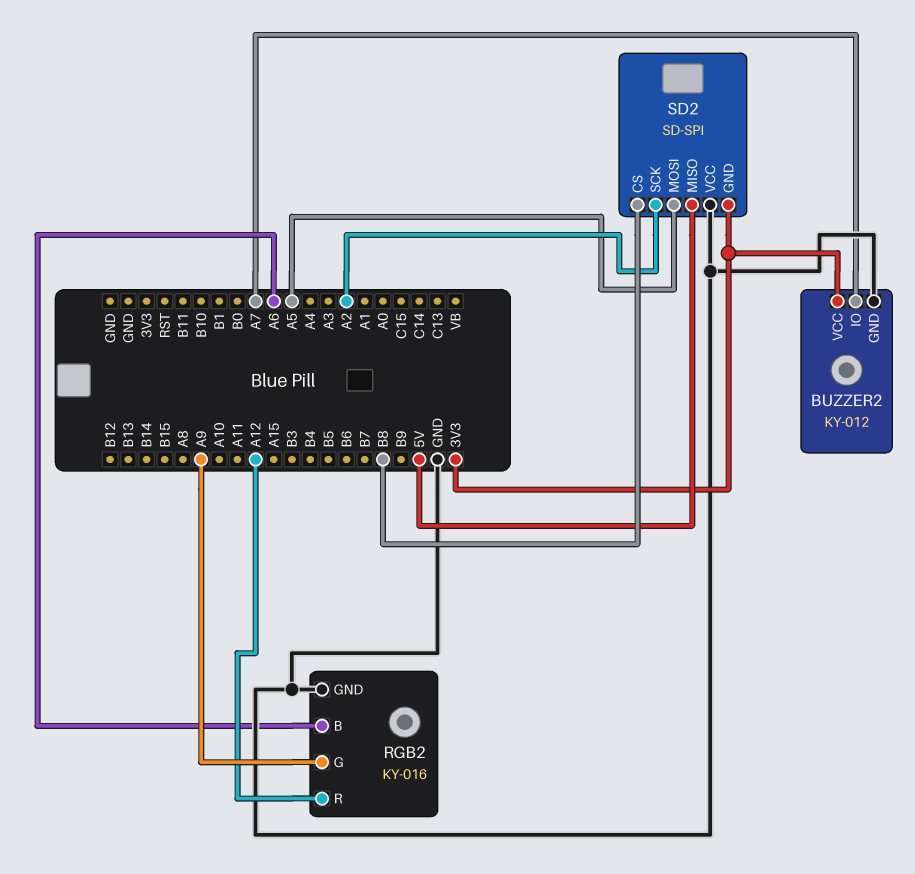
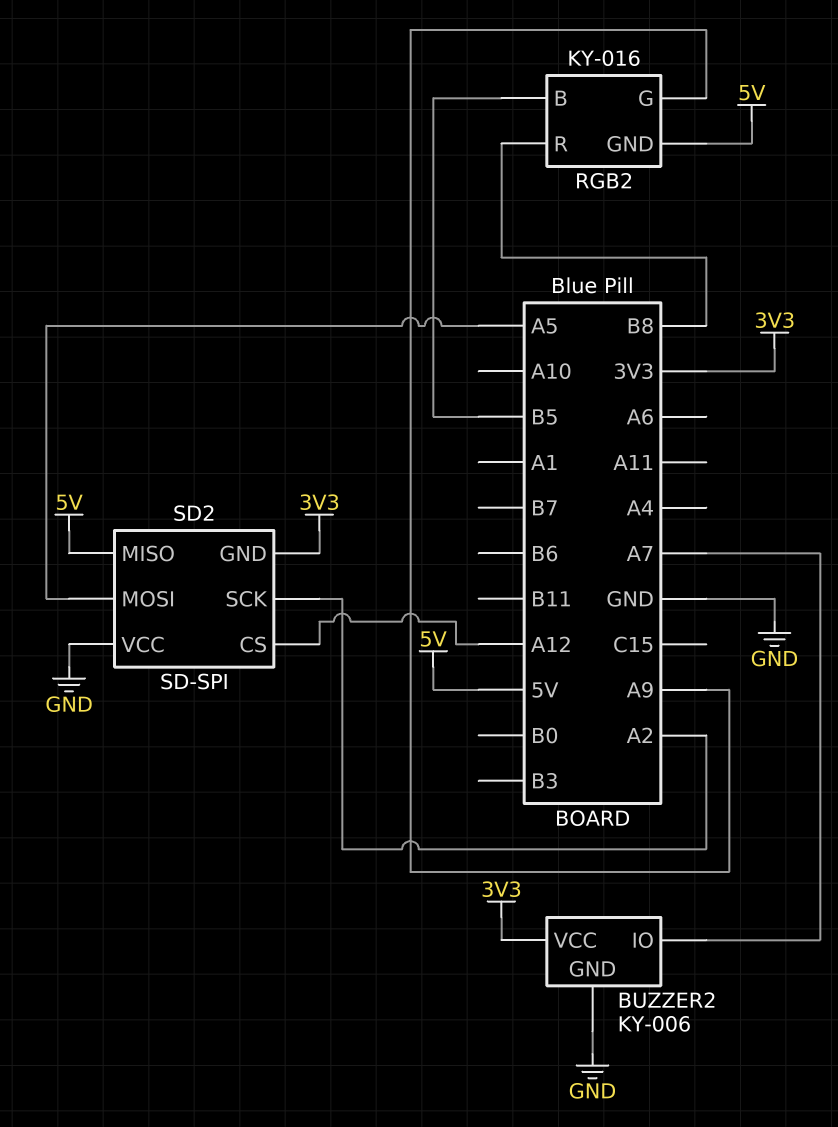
BUZZER2: KY-012 -> KY-006
RGB2 pin B: A6 -> B5
RGB2 pin GND: GND -> 5V
RGB2 pin R: A12 -> B8
SD2 pin CS: B8 -> A12

